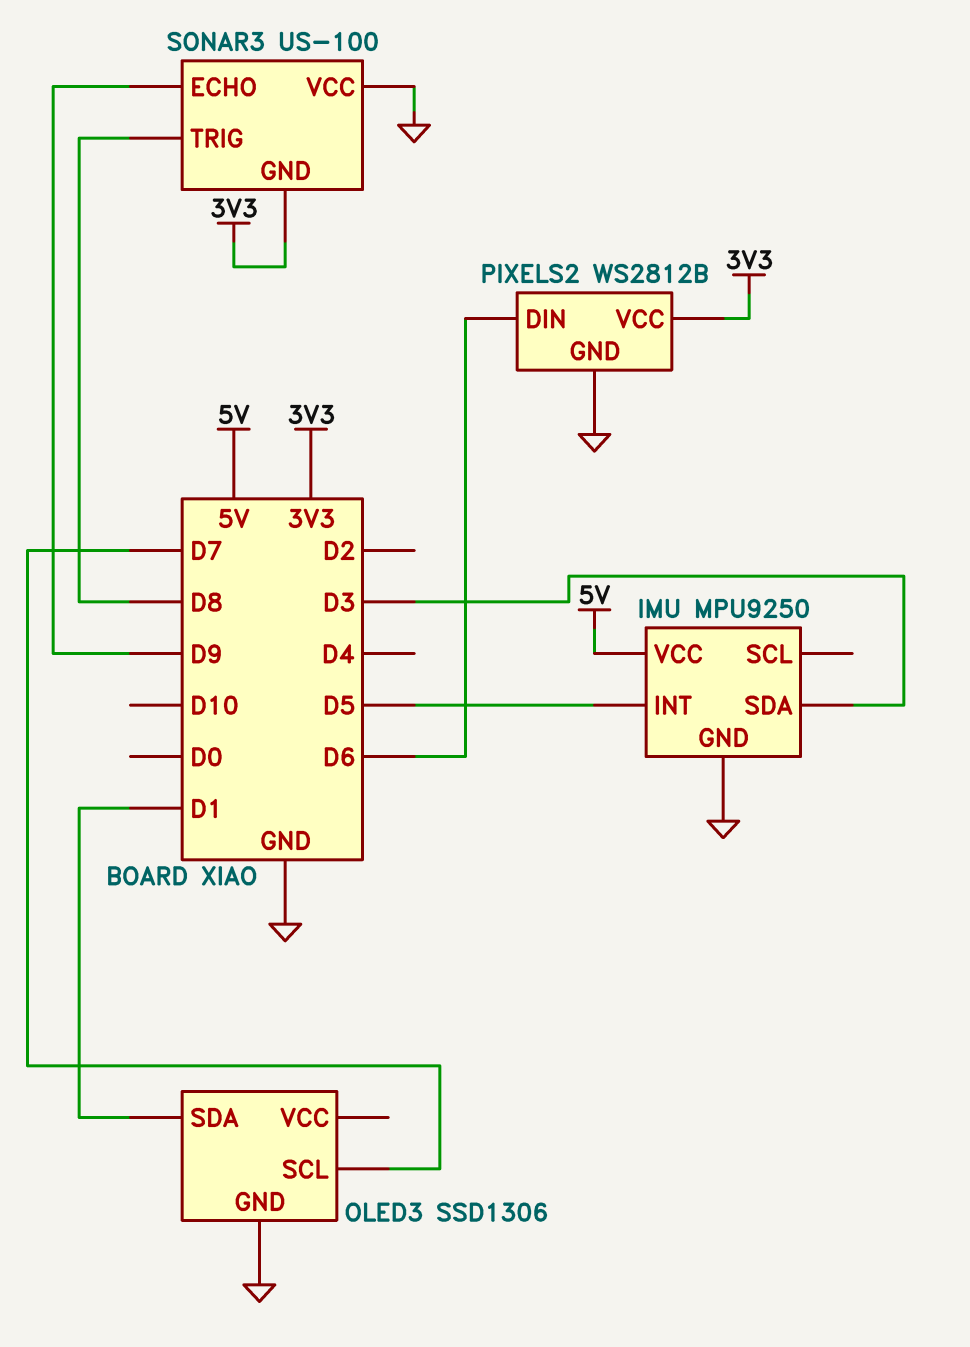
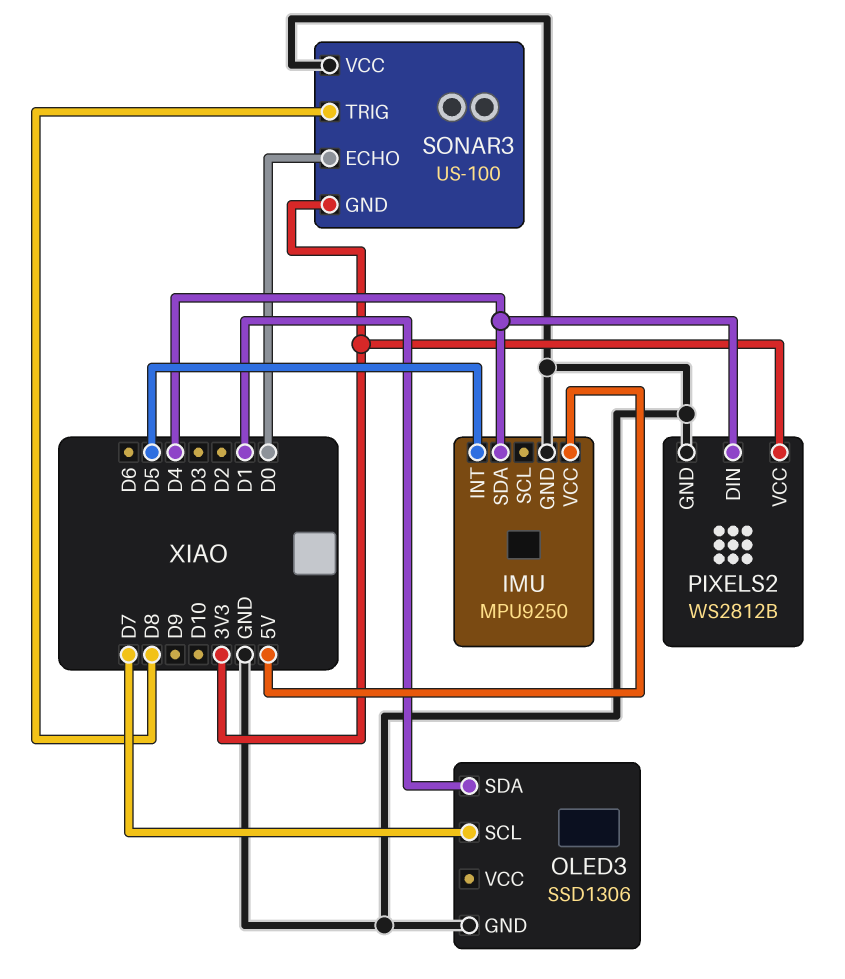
IMU pin SDA: D3 -> D4
PIXELS2 pin DIN: D6 -> D4
SONAR3 pin ECHO: D9 -> D0

